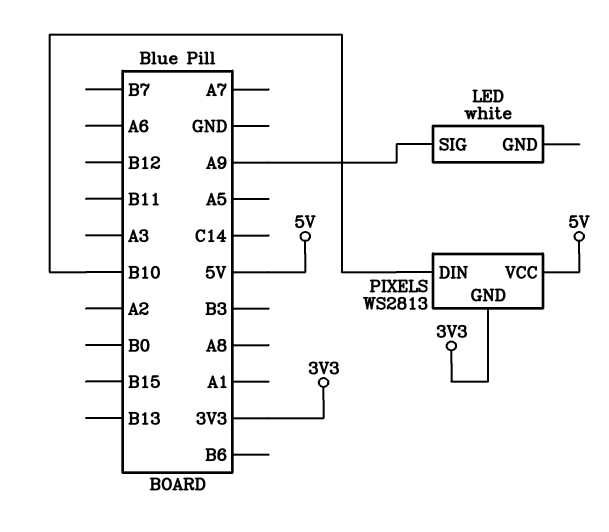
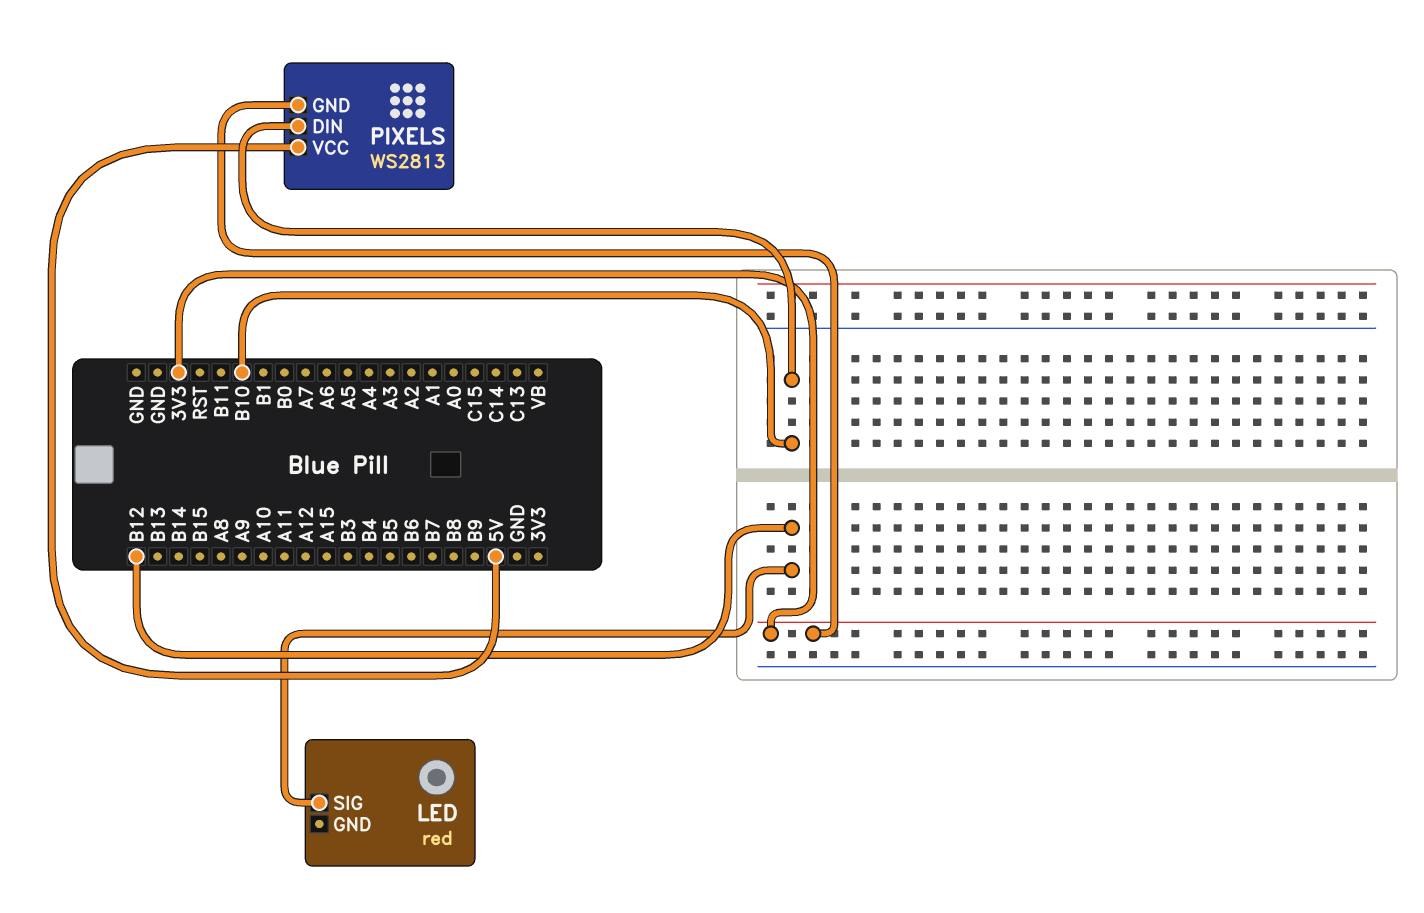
LED: white -> red
LED pin SIG: A9 -> B12

